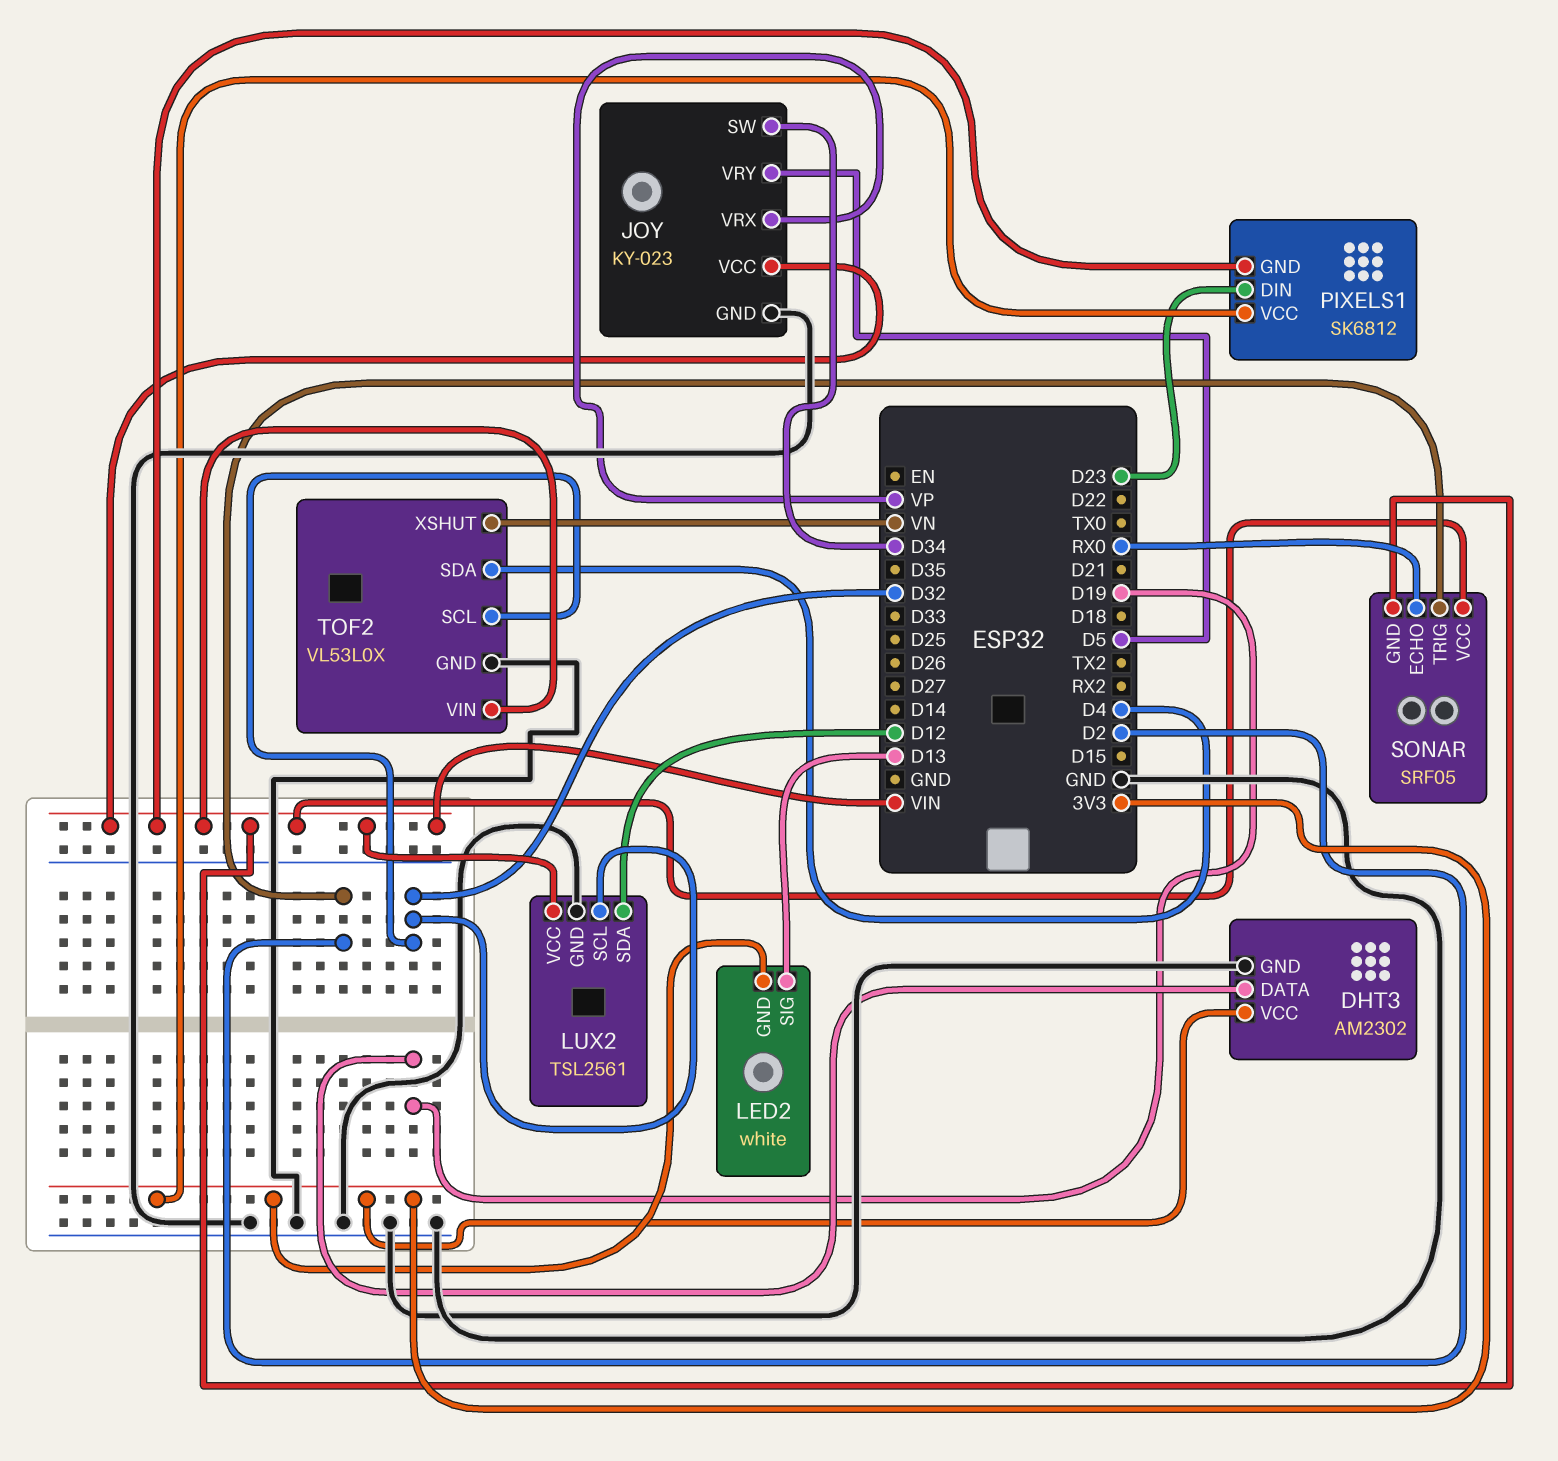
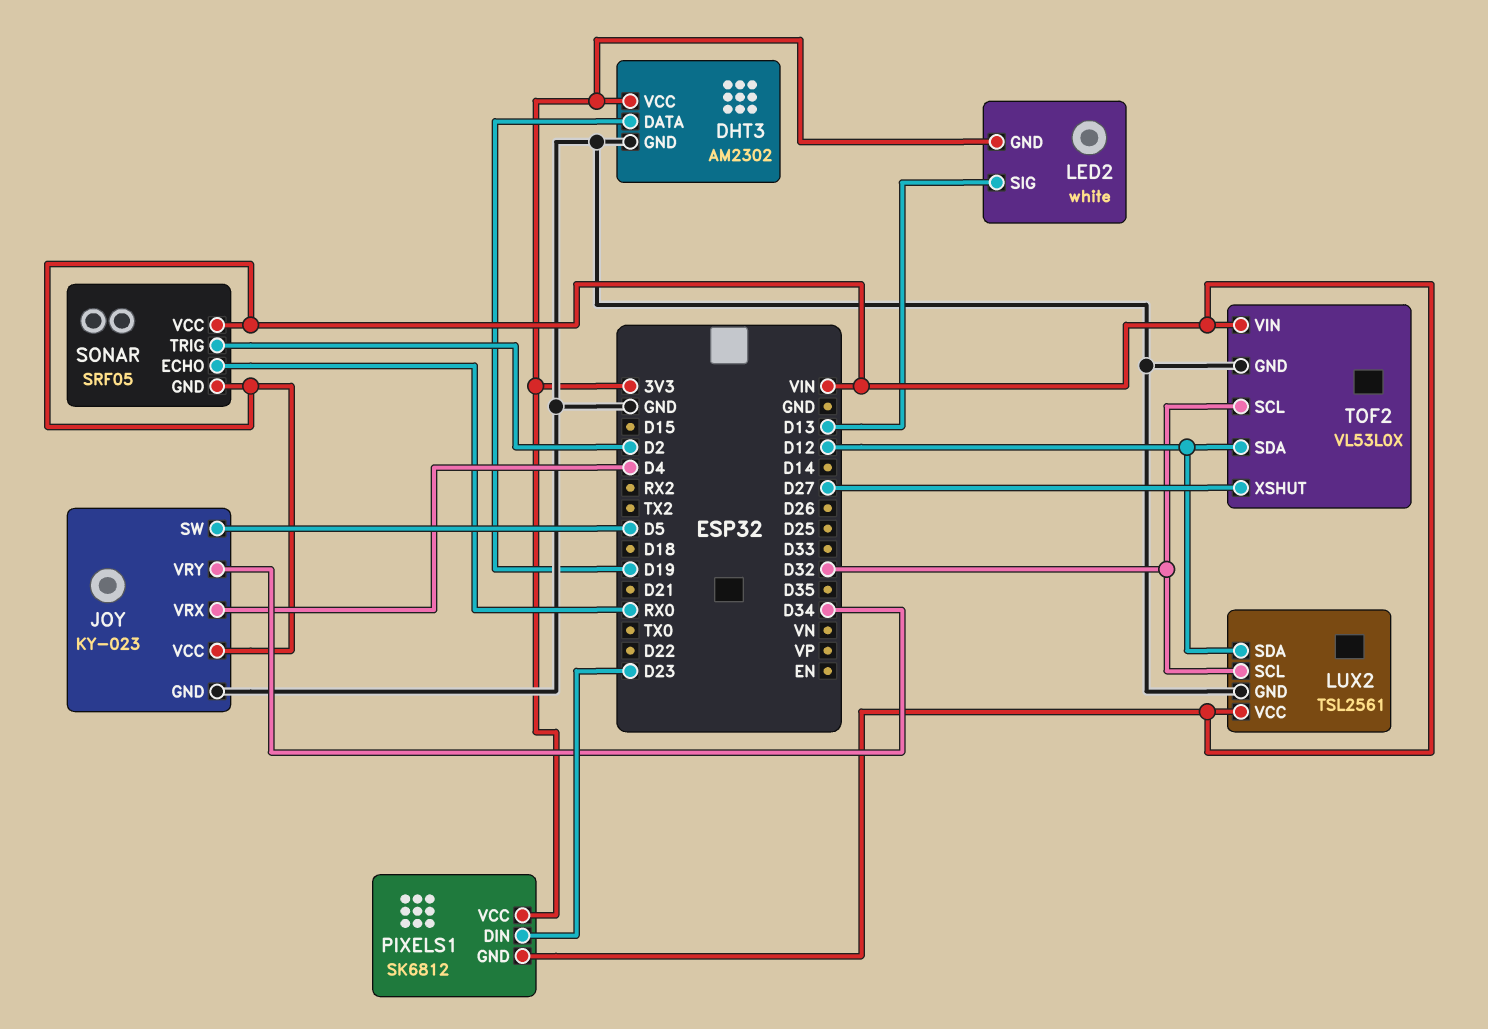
JOY pin SW: D34 -> D5
JOY pin VRX: VP -> D4
JOY pin VRY: D5 -> D34
TOF2 pin SDA: D4 -> D12
TOF2 pin XSHUT: VN -> D27

